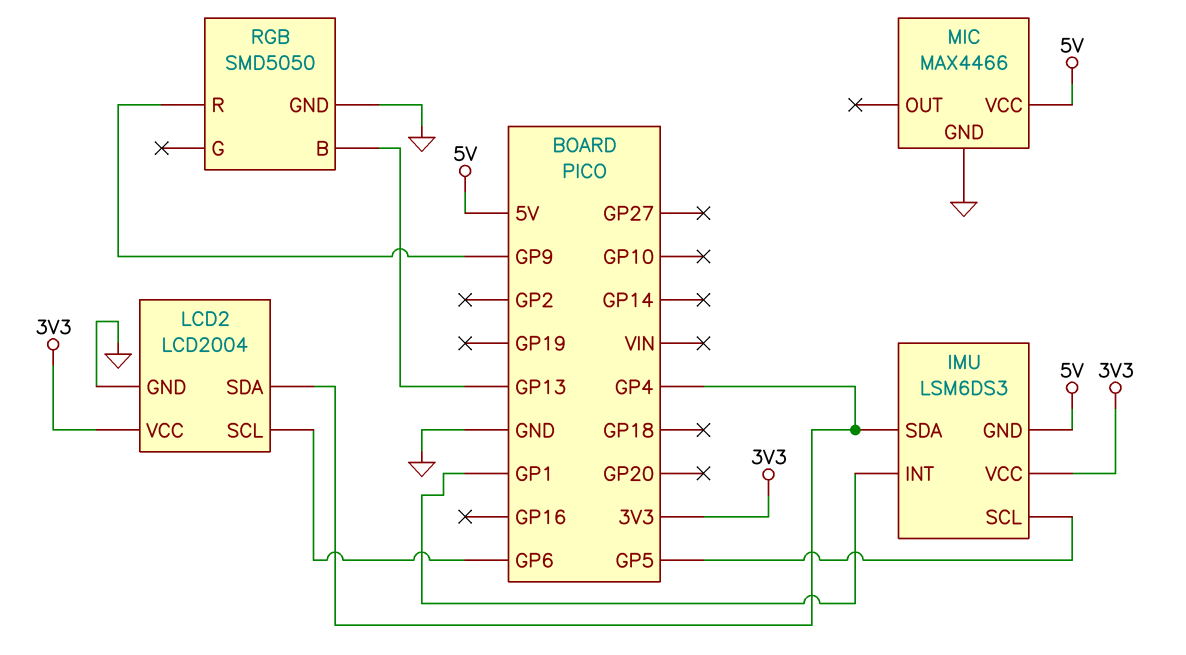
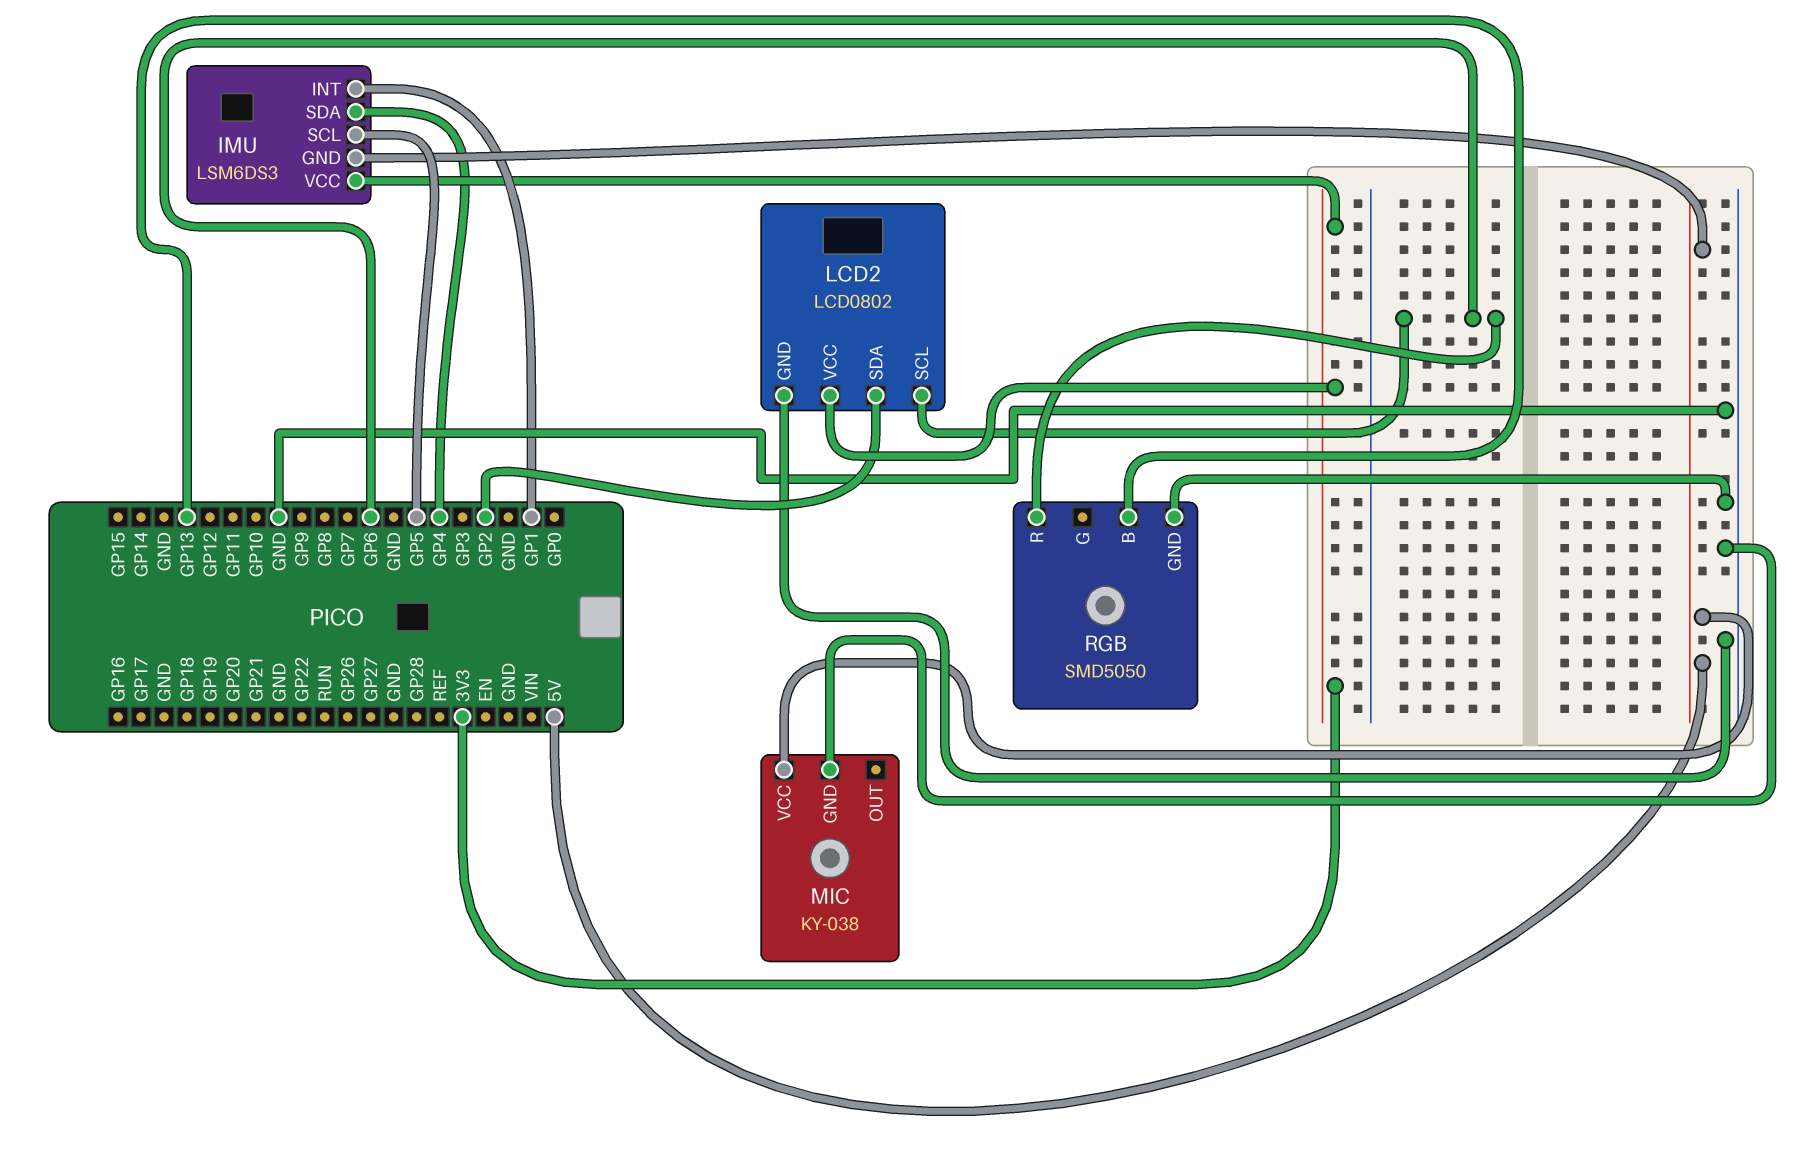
LCD2: LCD2004 -> LCD0802
LCD2 pin SDA: GP4 -> GP2
MIC: MAX4466 -> KY-038
RGB pin R: GP9 -> GP6

